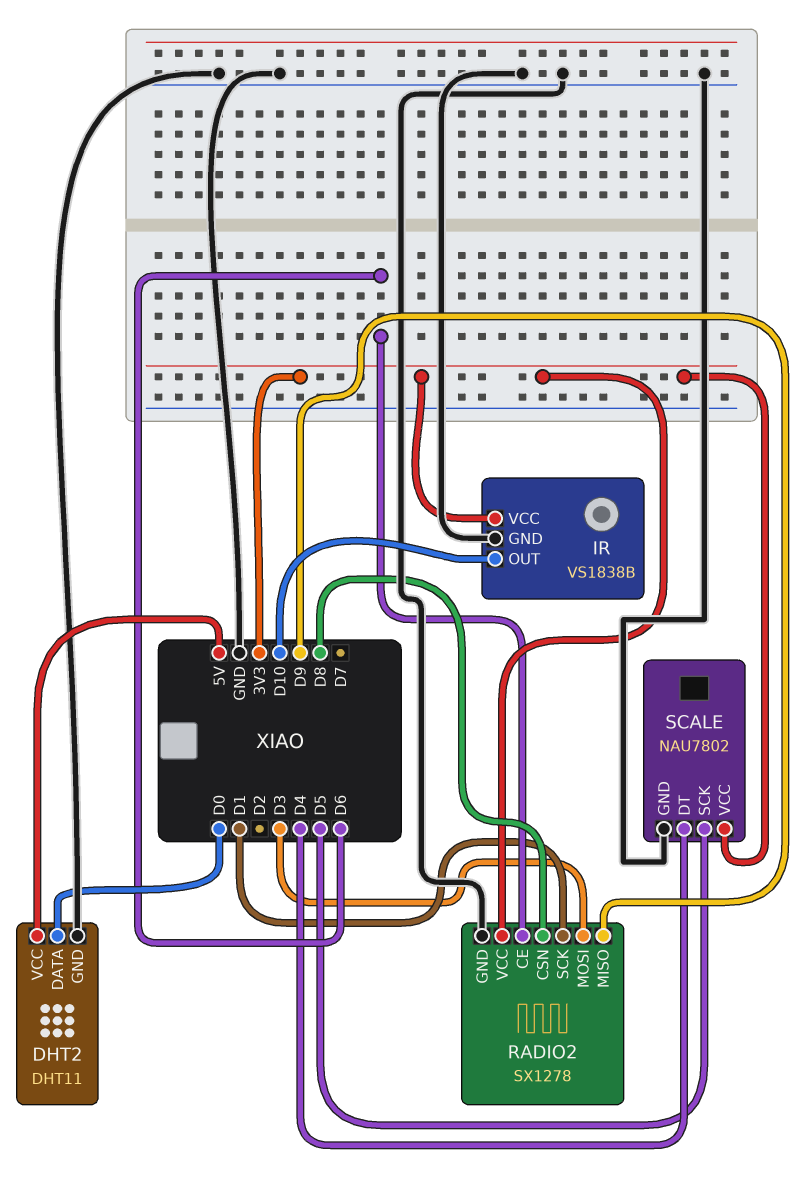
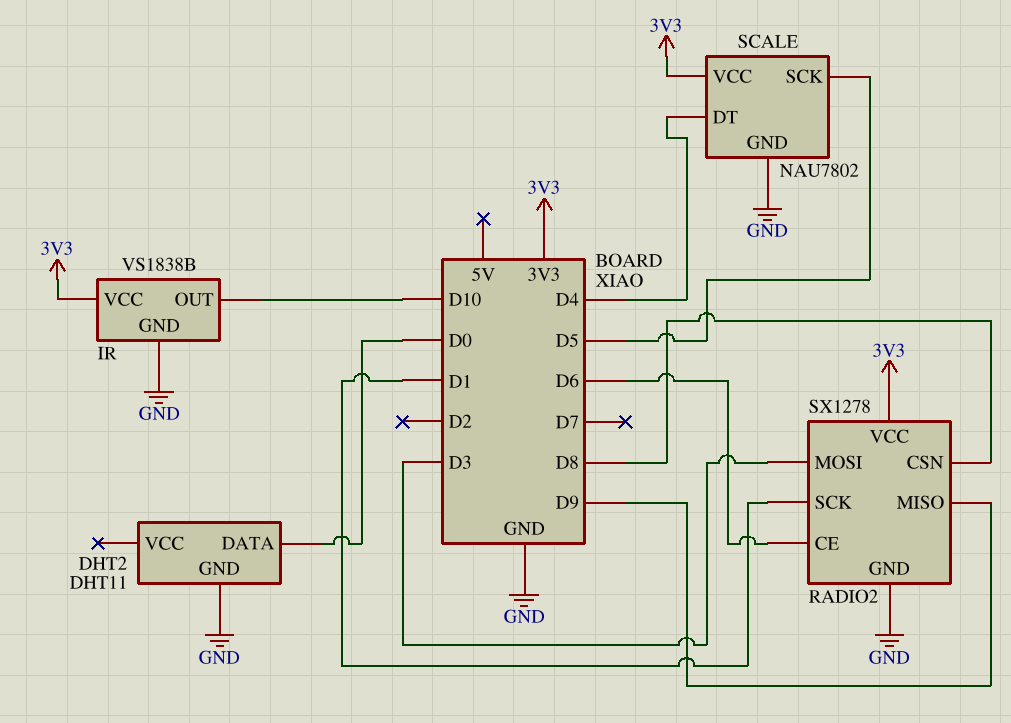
DHT2 pin VCC: 5V -> none

